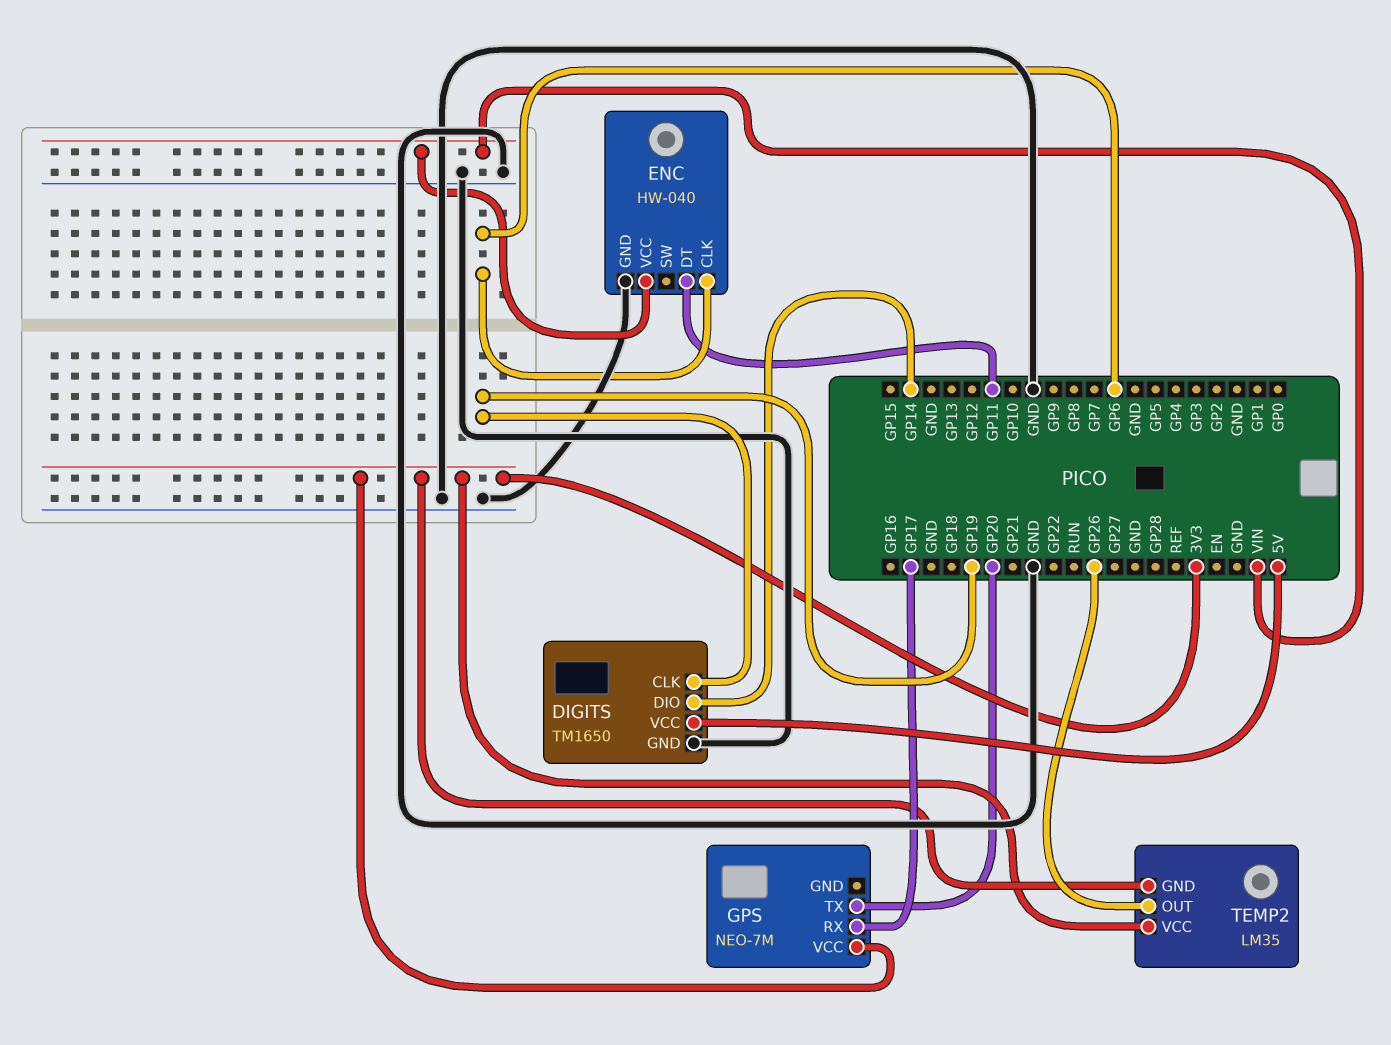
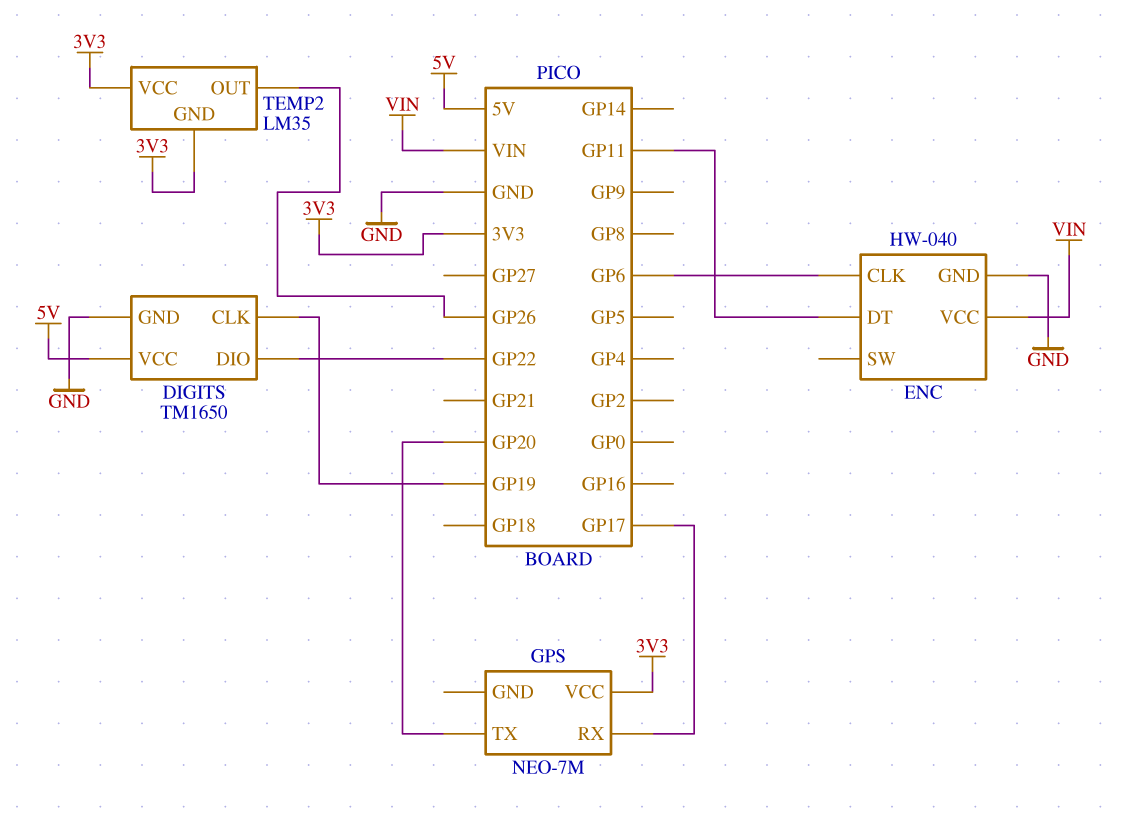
DIGITS pin DIO: GP14 -> GP22

